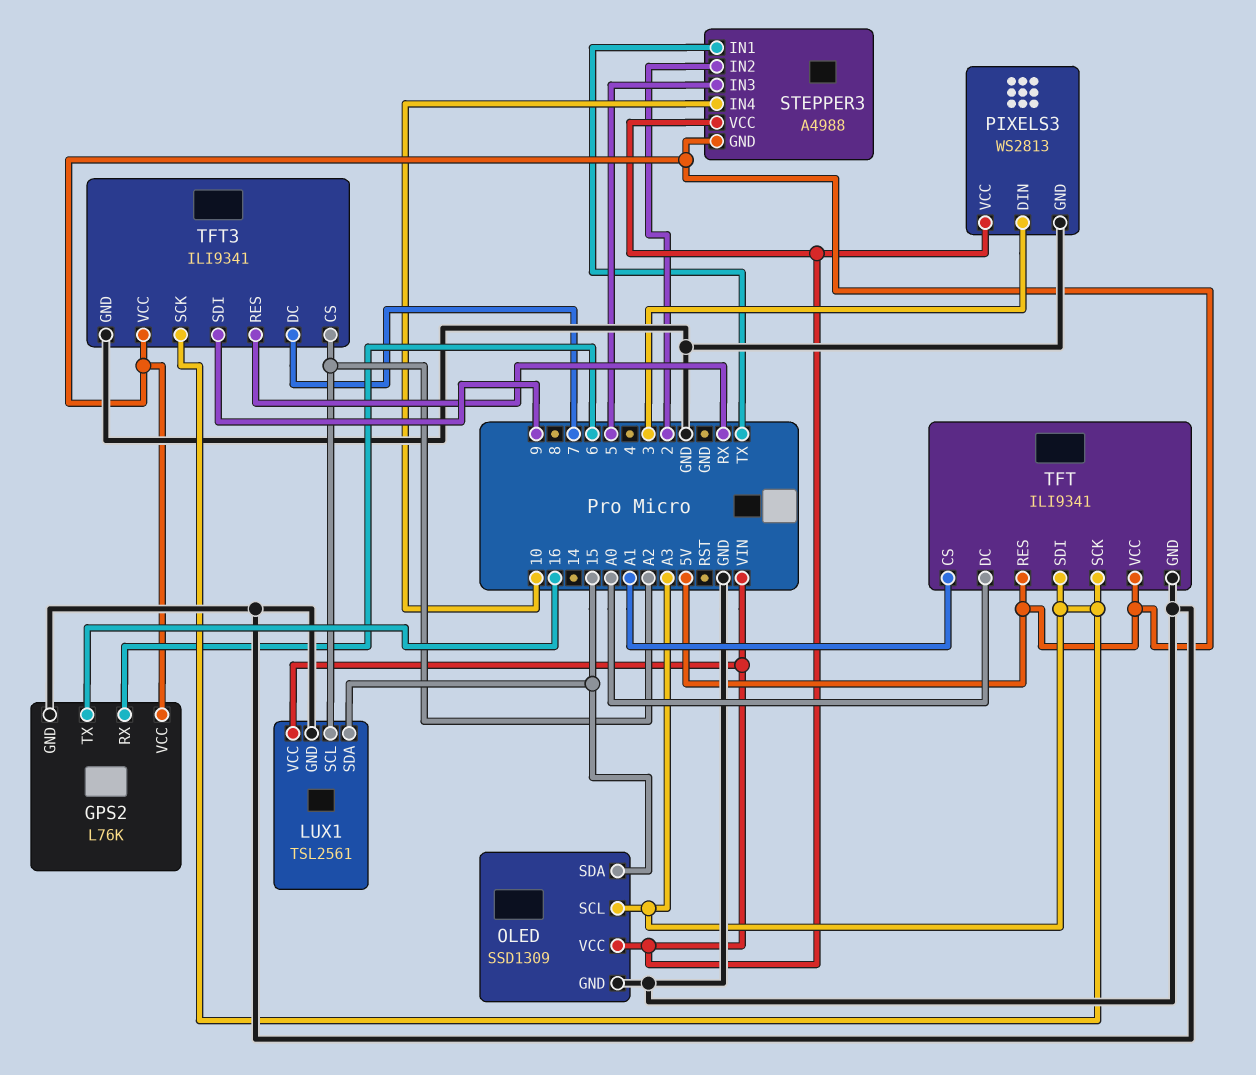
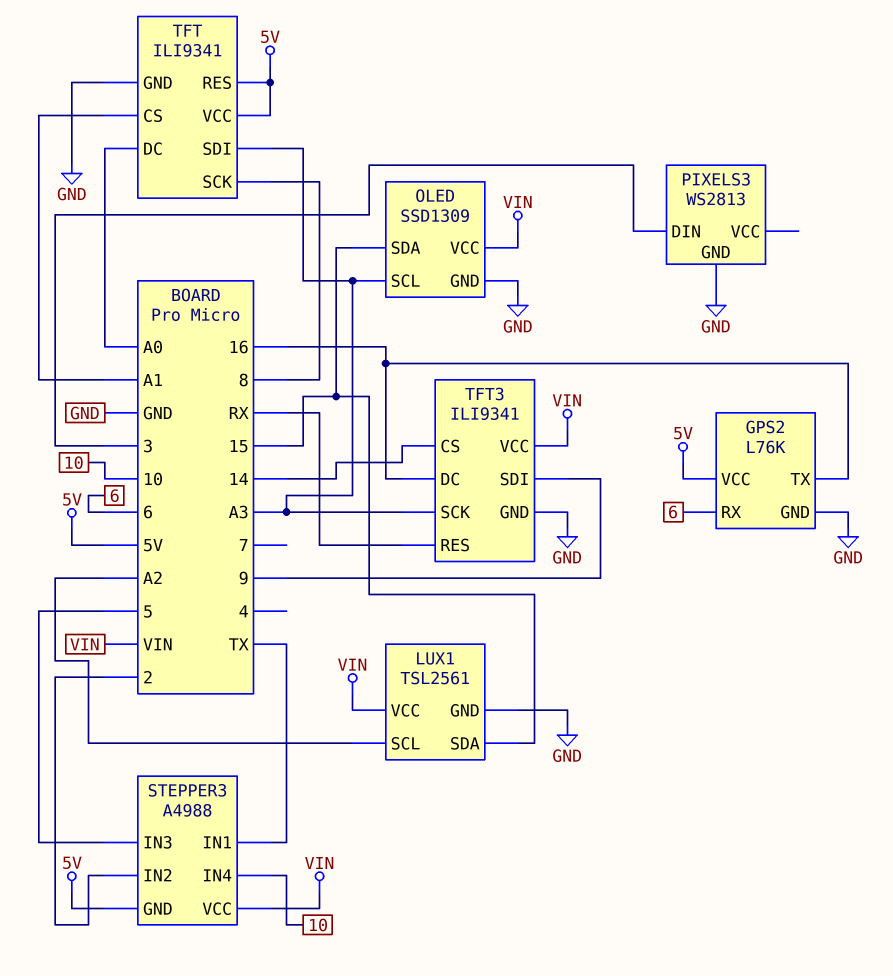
PIXELS3 pin VCC: VIN -> none
TFT pin SCK: A3 -> 8
TFT3 pin CS: A2 -> 14
TFT3 pin DC: 7 -> 16
TFT3 pin VCC: 5V -> VIN

